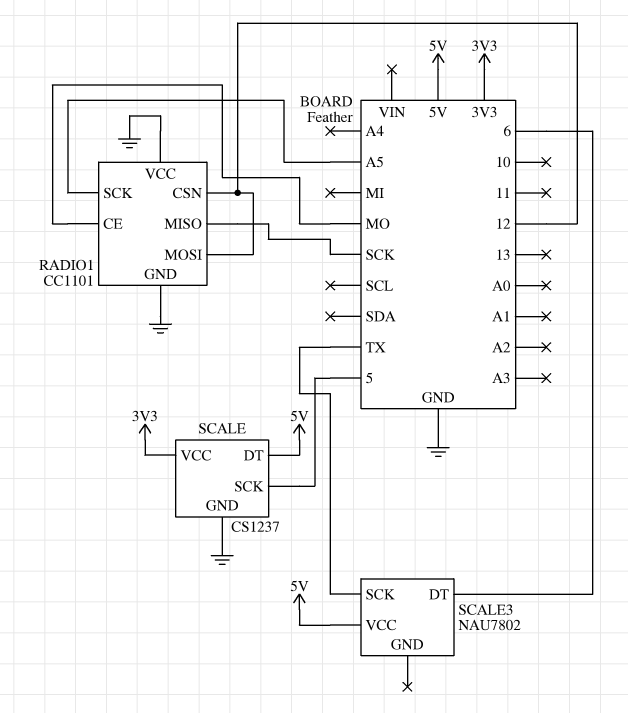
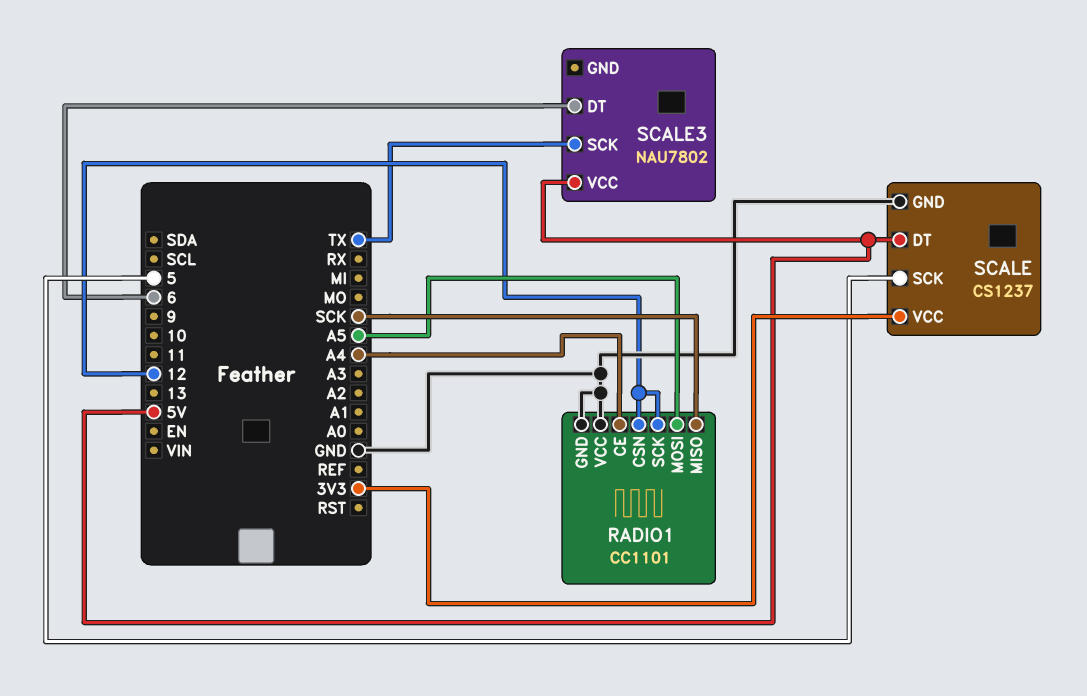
RADIO1 pin CE: MO -> A4
RADIO1 pin MOSI: 12 -> A5
RADIO1 pin SCK: A5 -> 12

